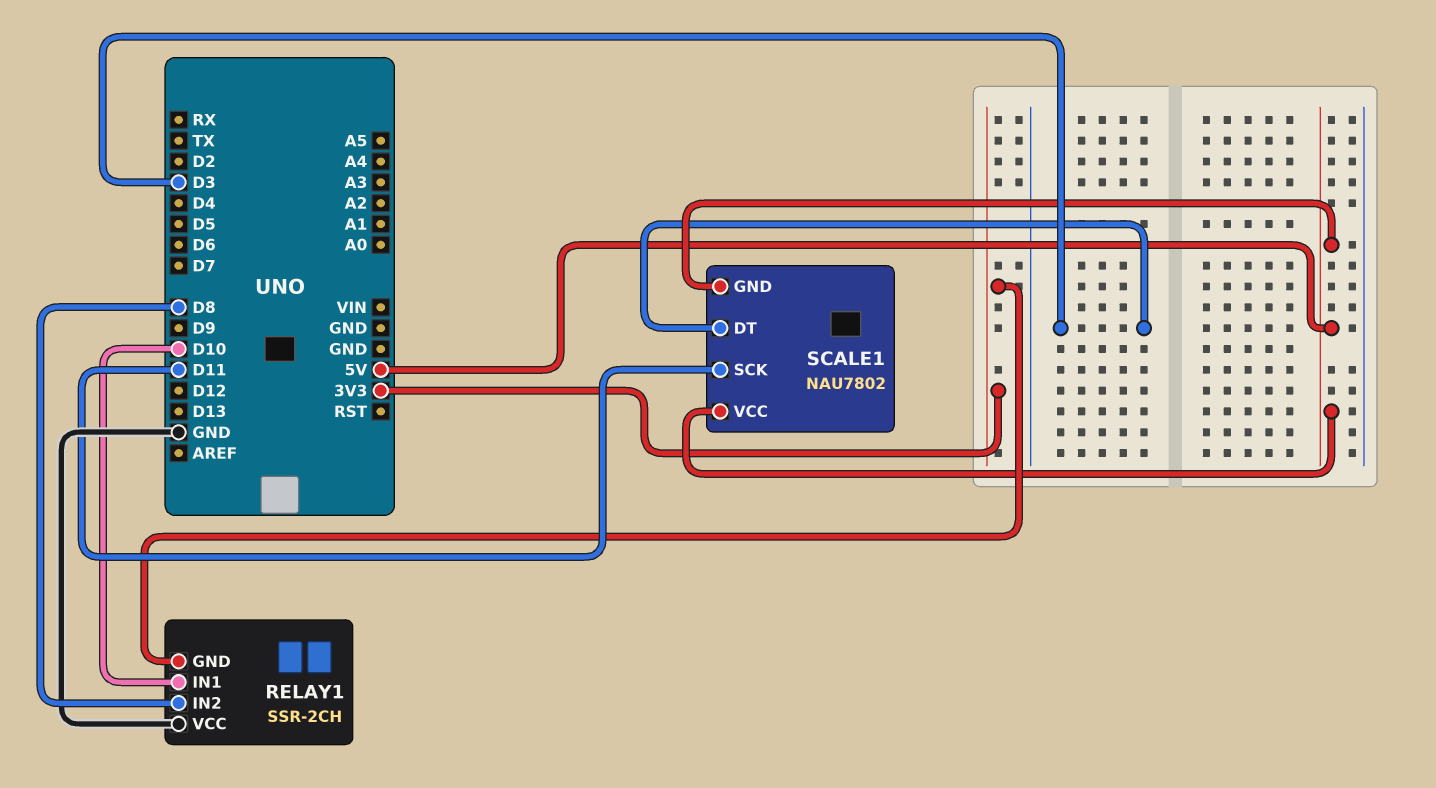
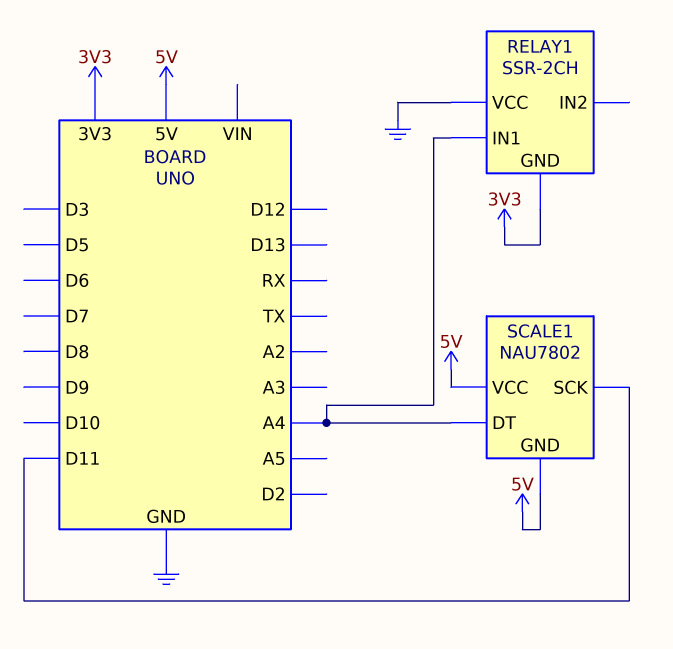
RELAY1 pin IN1: D10 -> A4
RELAY1 pin IN2: D8 -> none
SCALE1 pin DT: D3 -> A4

